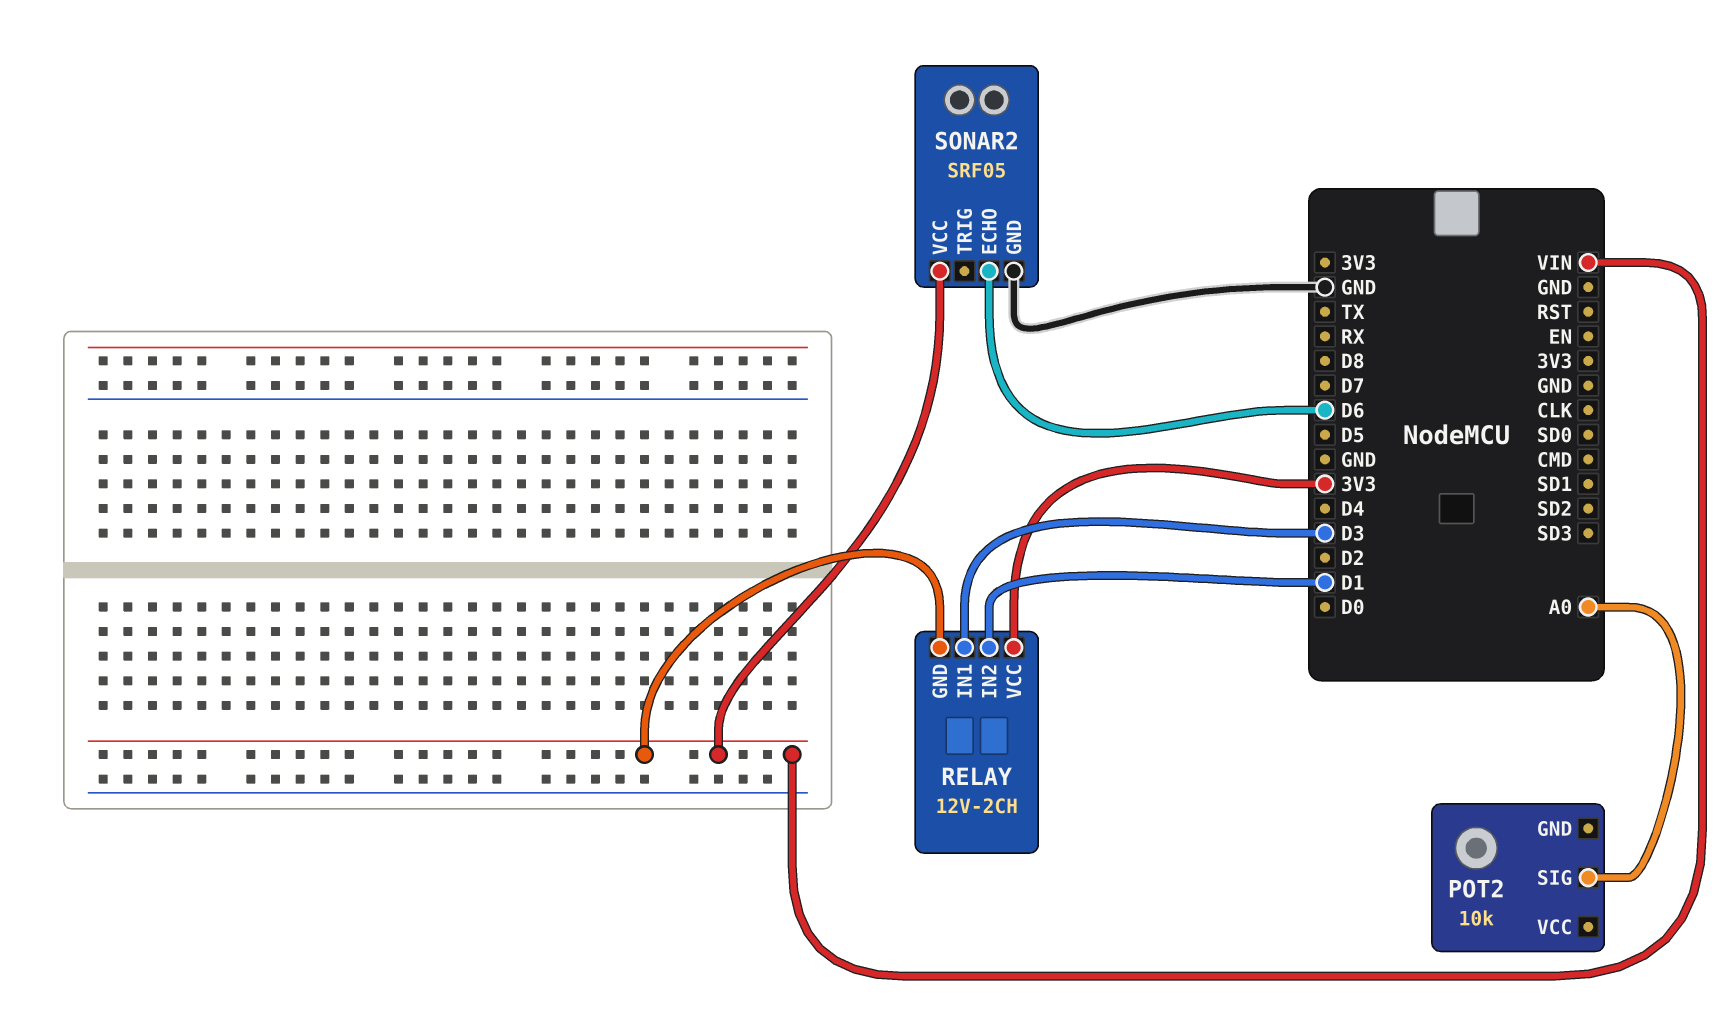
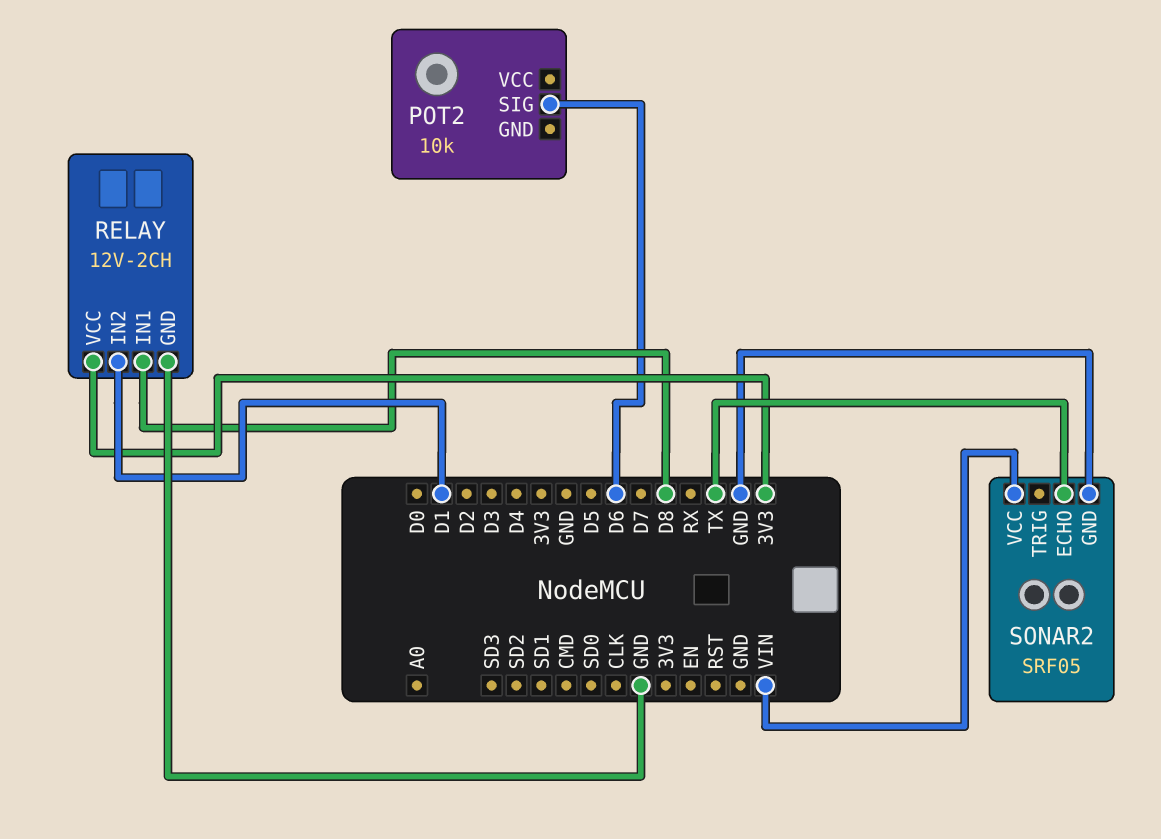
POT2 pin SIG: A0 -> D6
RELAY pin GND: VIN -> GND
RELAY pin IN1: D3 -> D8
SONAR2 pin ECHO: D6 -> TX

